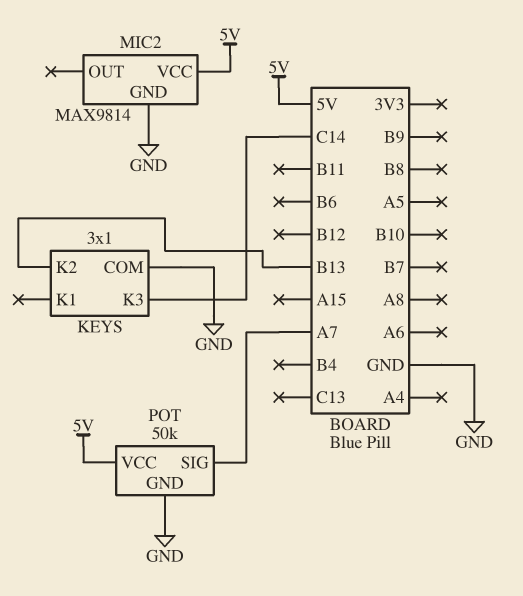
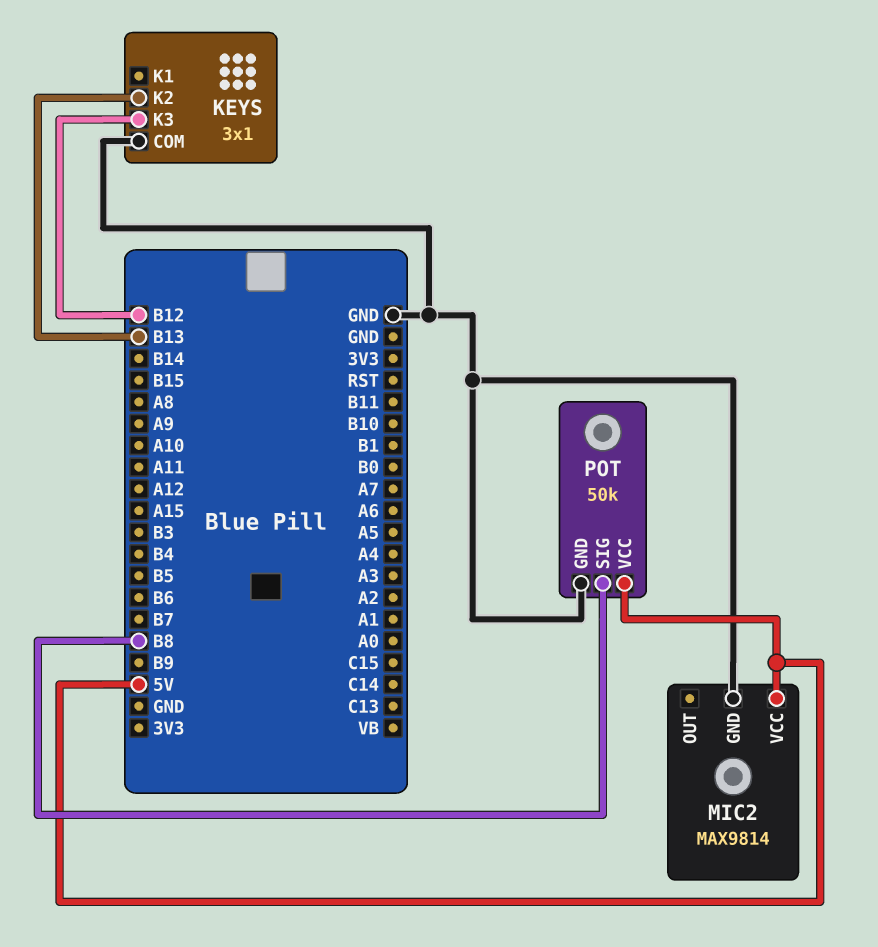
KEYS pin K3: C14 -> B12
POT pin SIG: A7 -> B8

